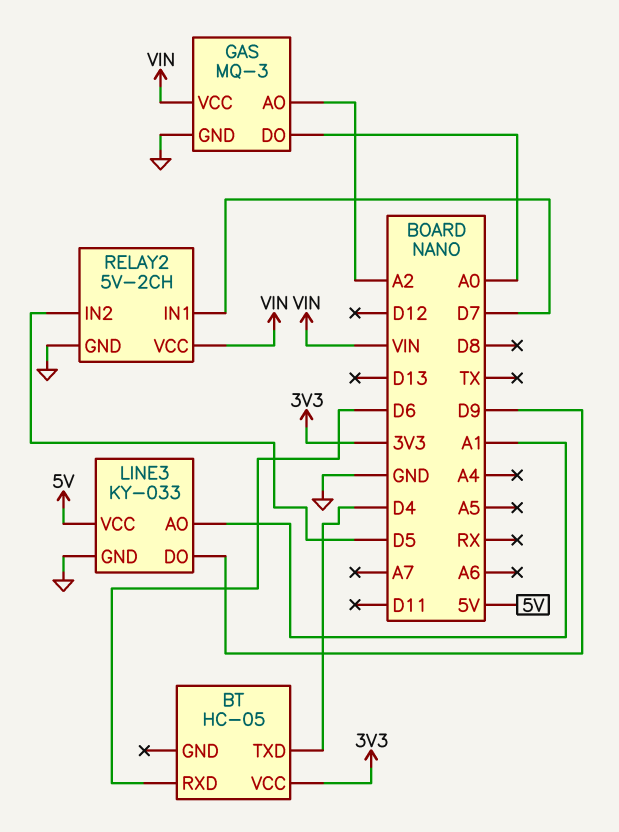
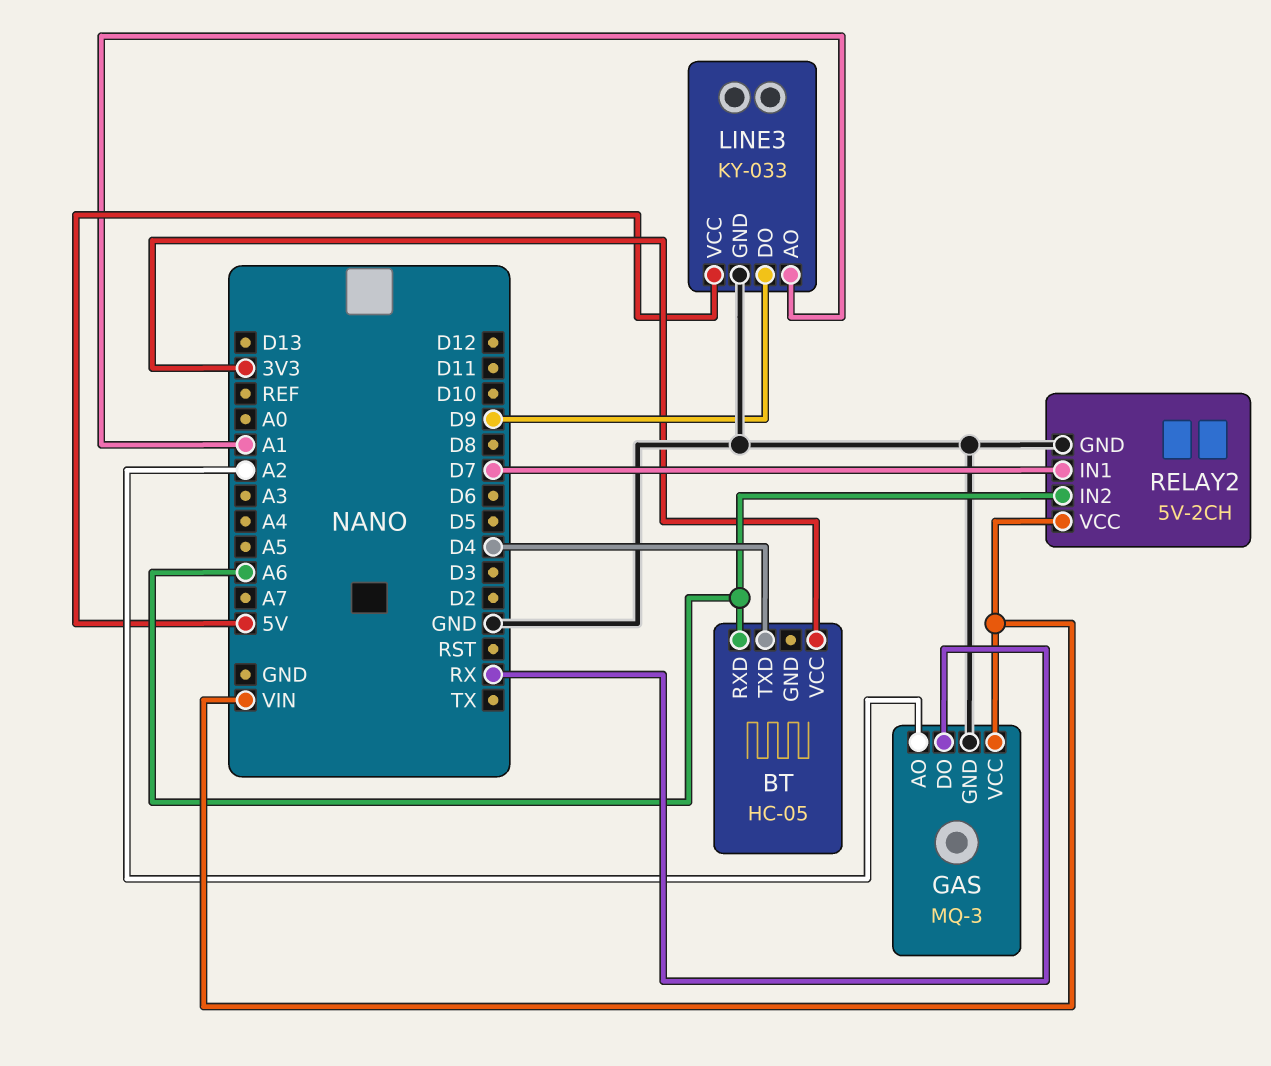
BT pin RXD: D6 -> A6
GAS pin DO: A0 -> RX
RELAY2 pin IN2: D5 -> A6

